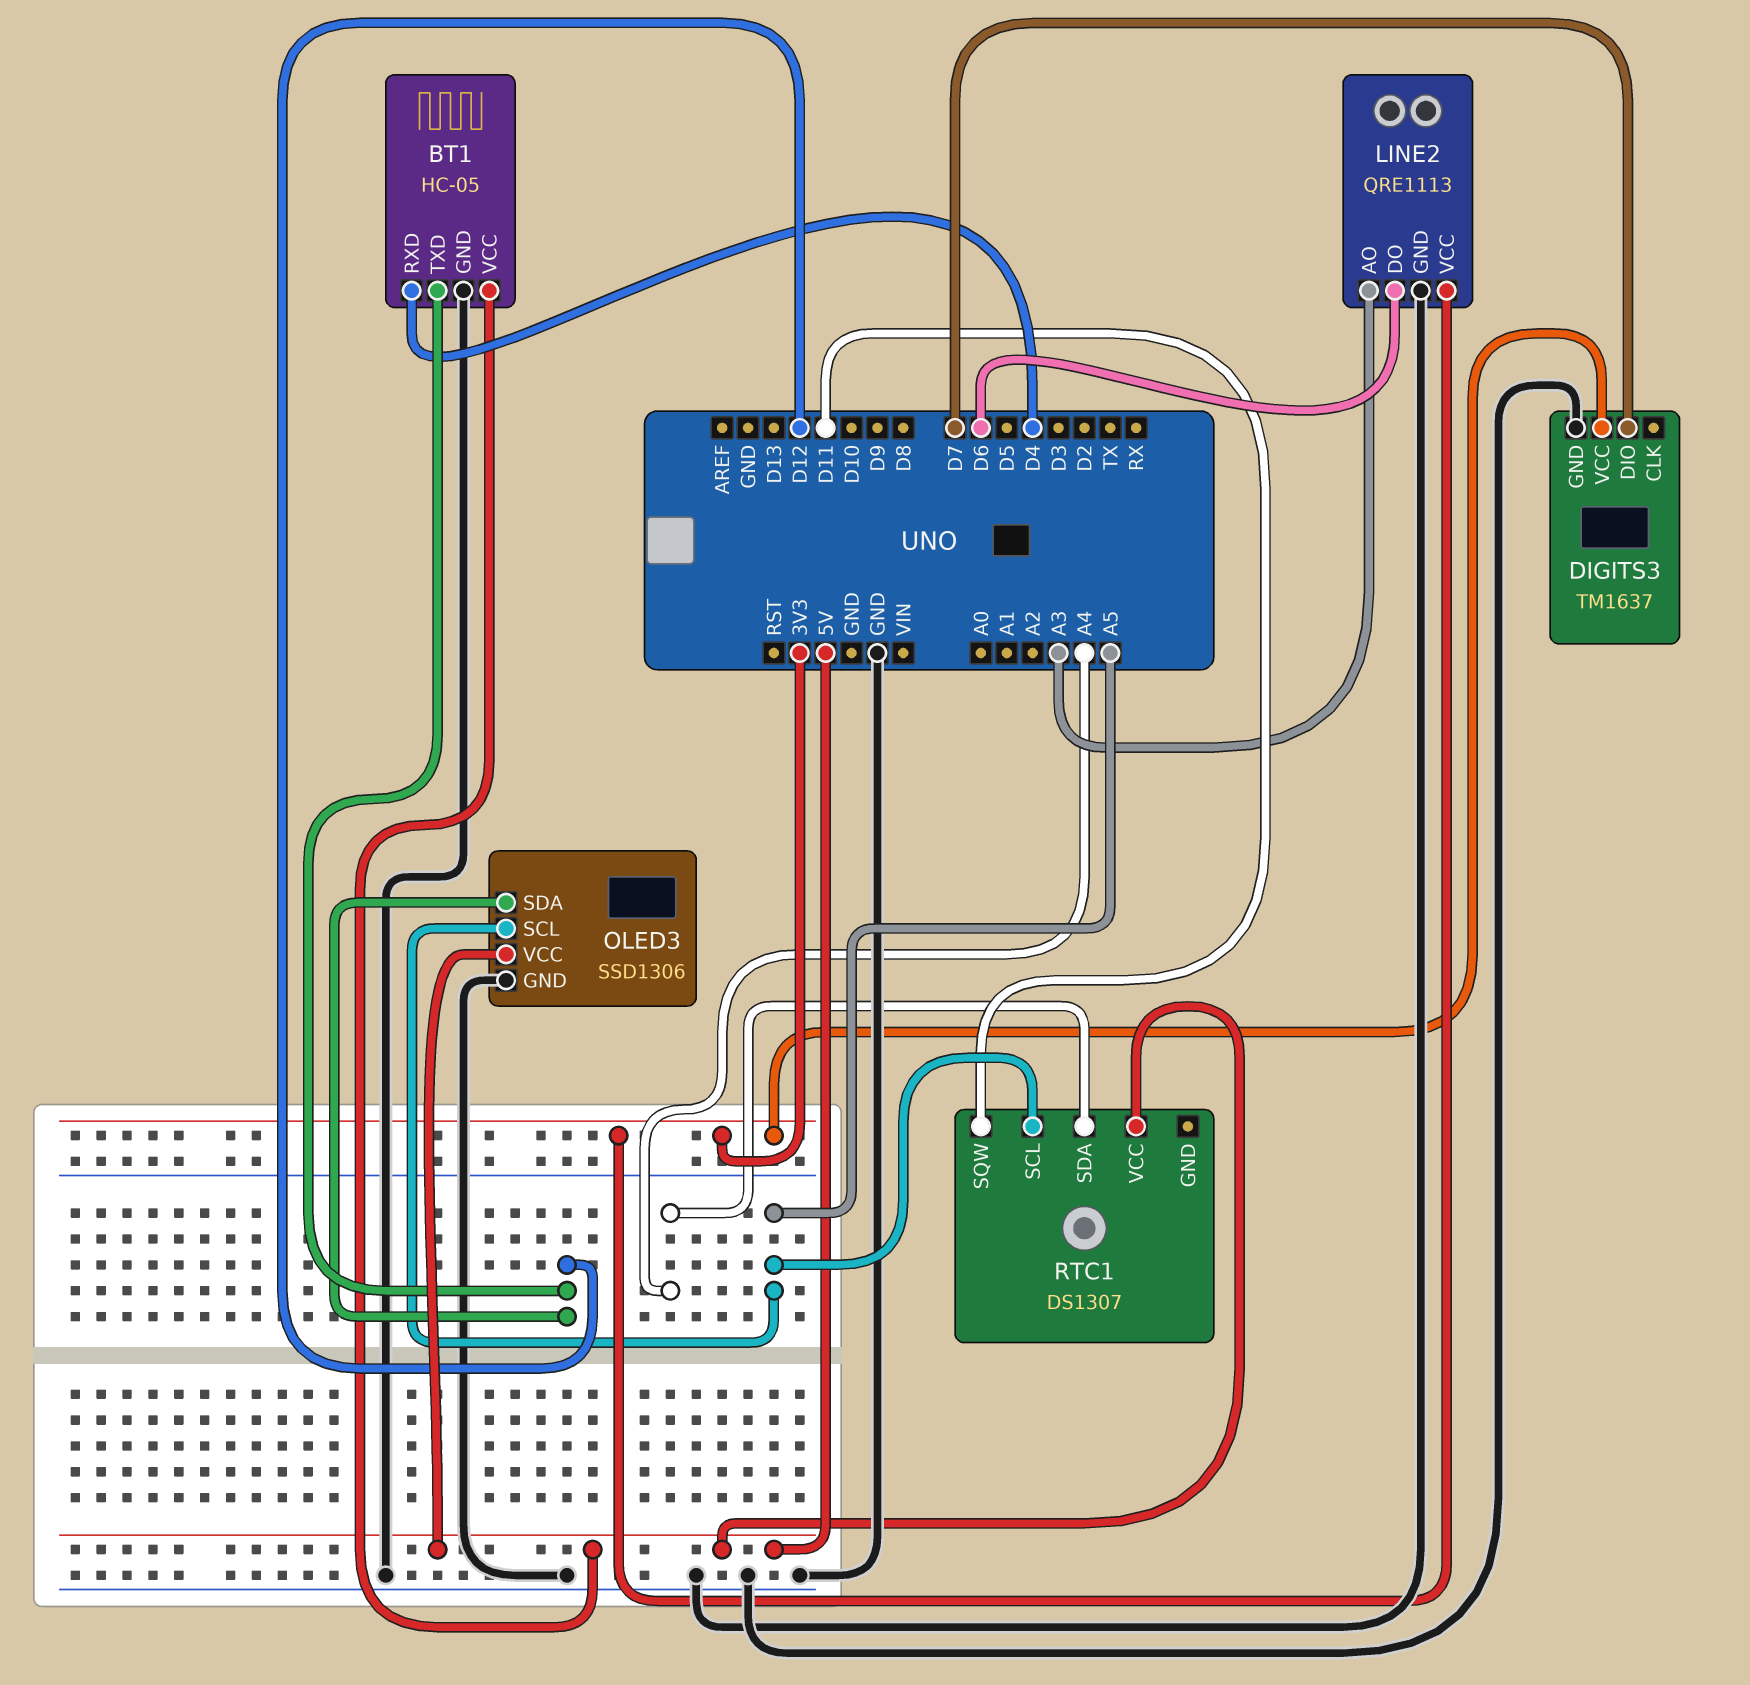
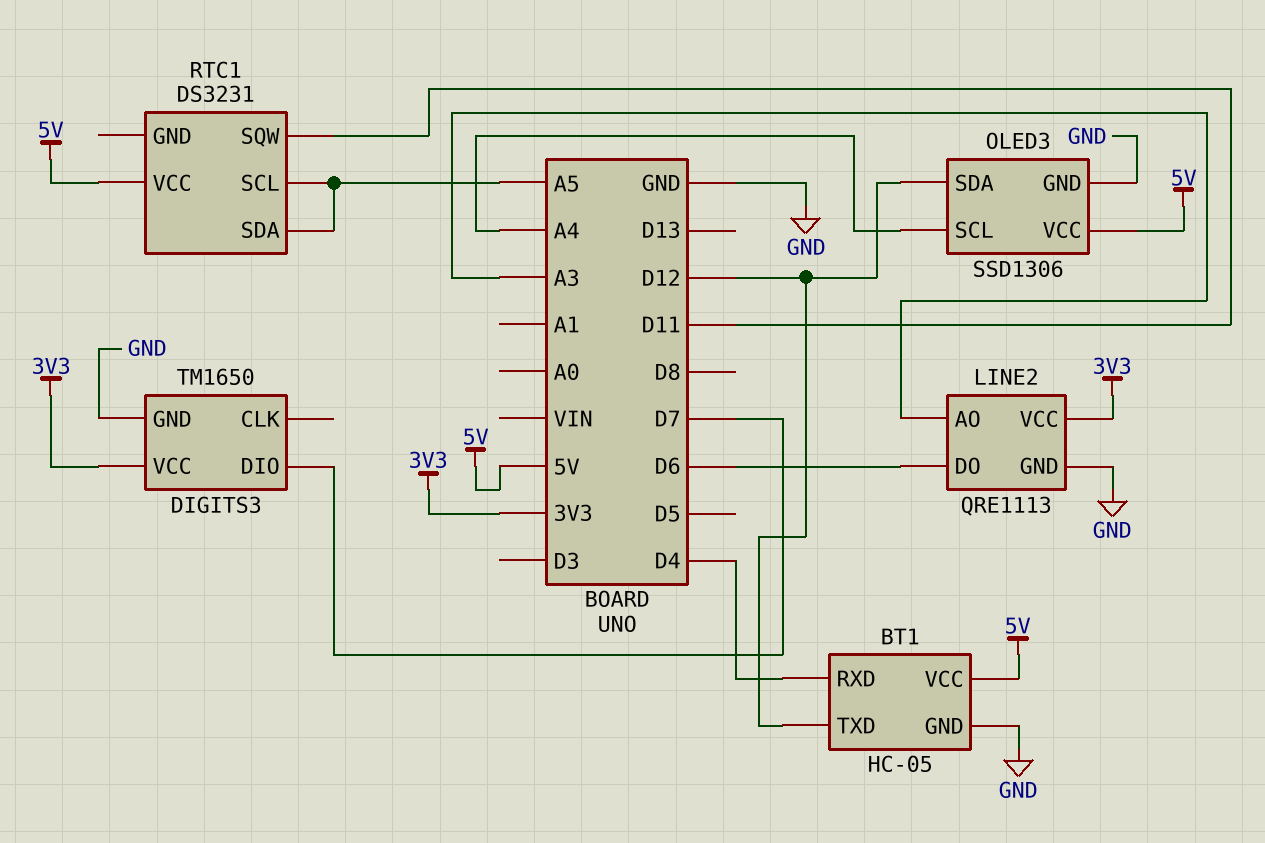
DIGITS3: TM1637 -> TM1650
OLED3 pin SCL: A5 -> A4
RTC1: DS1307 -> DS3231
RTC1 pin SDA: A4 -> A5

